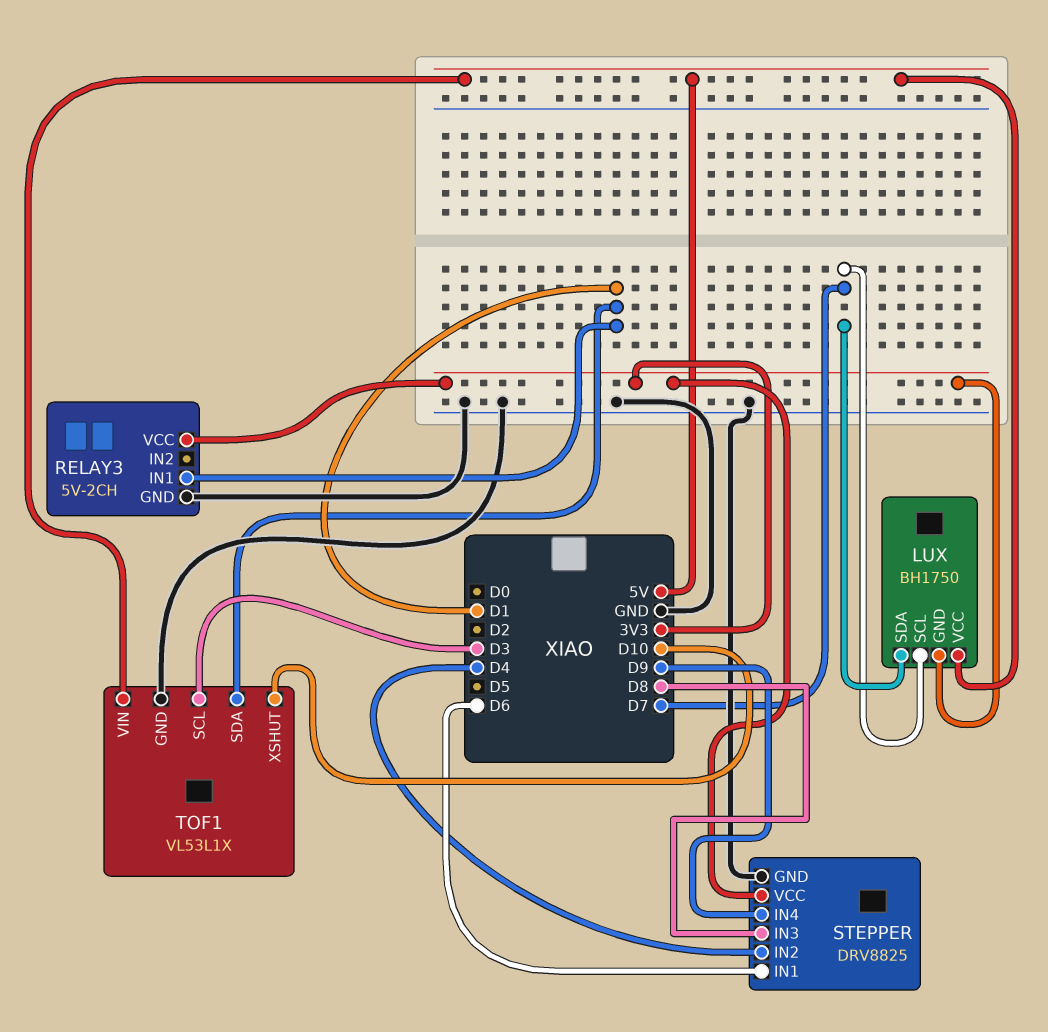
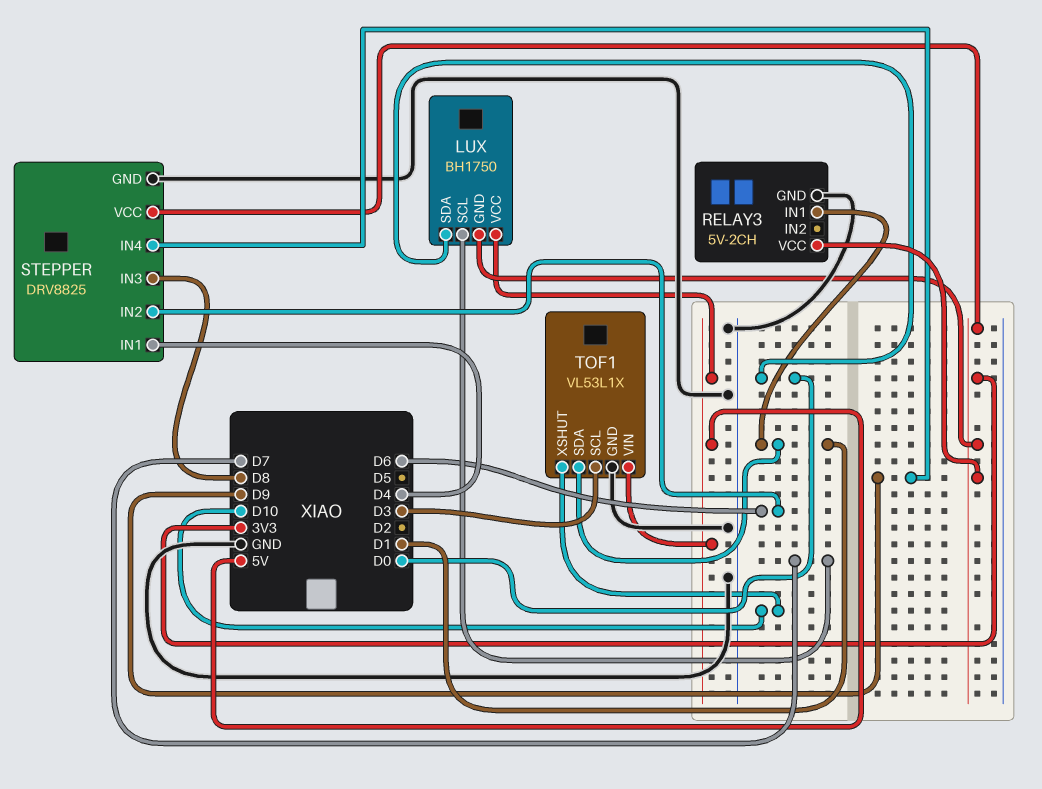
LUX pin SDA: D7 -> D0
STEPPER pin IN1: D6 -> D4
STEPPER pin IN2: D4 -> D6

